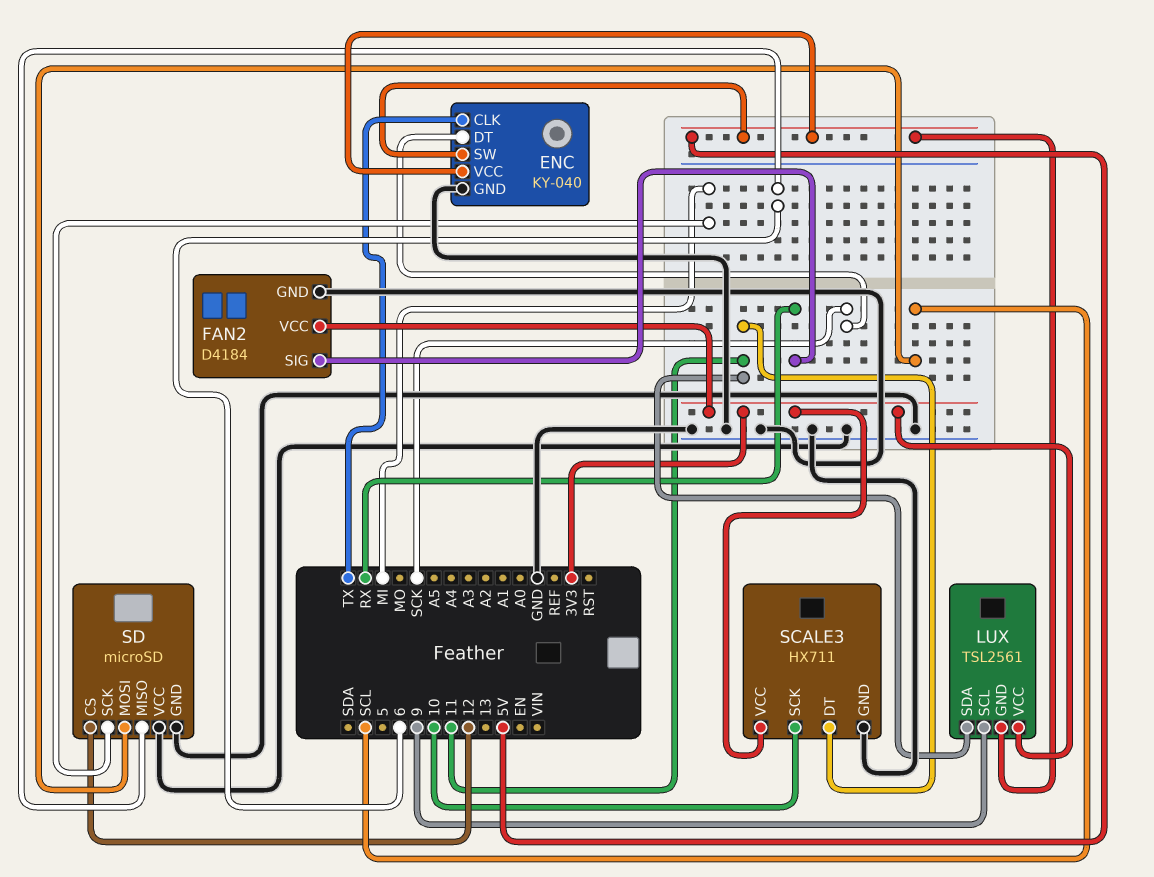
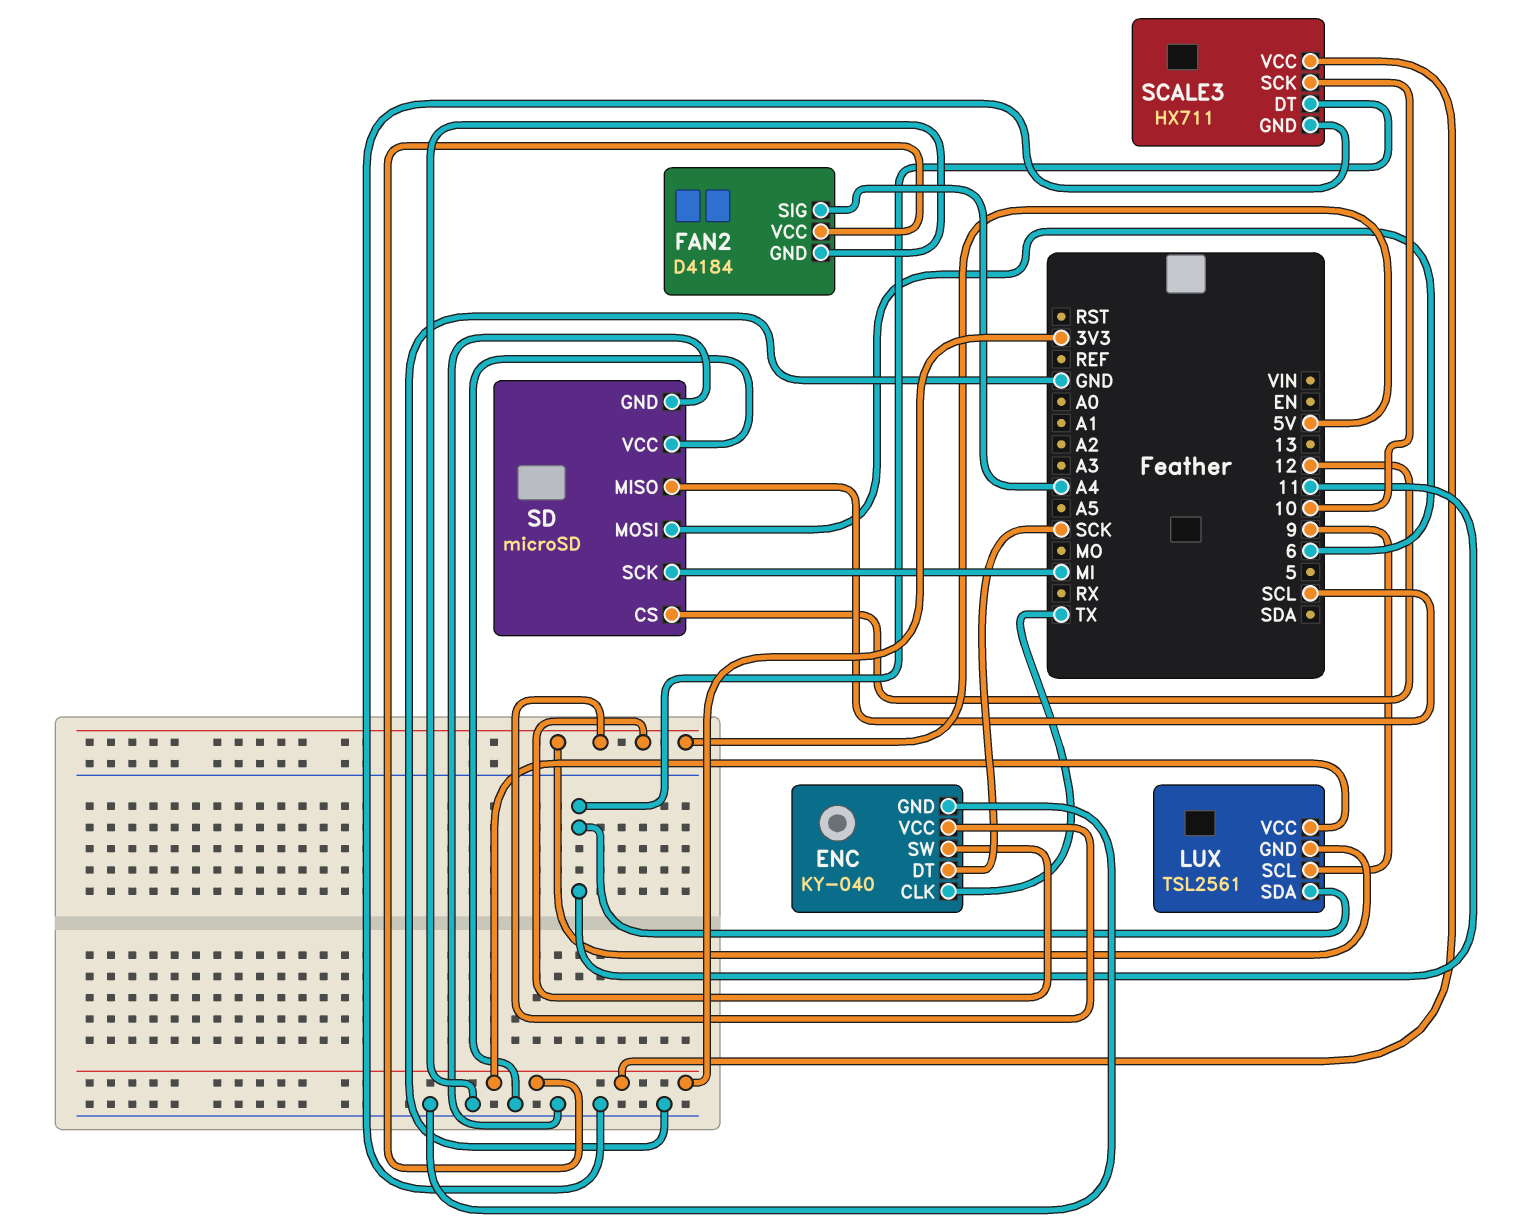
FAN2 pin SIG: RX -> A4
SD pin MISO: 6 -> SCL
SD pin MOSI: SCL -> 6

